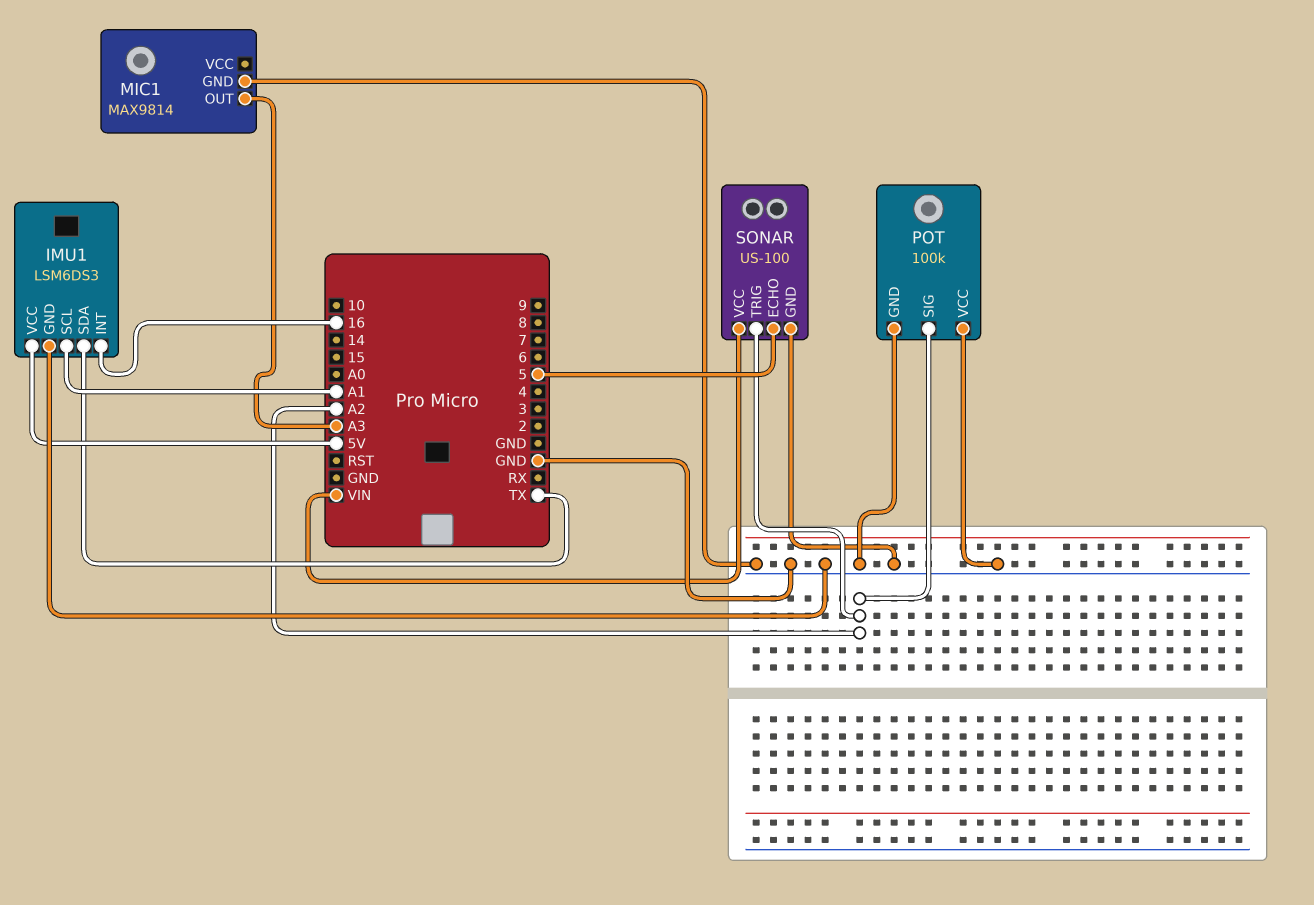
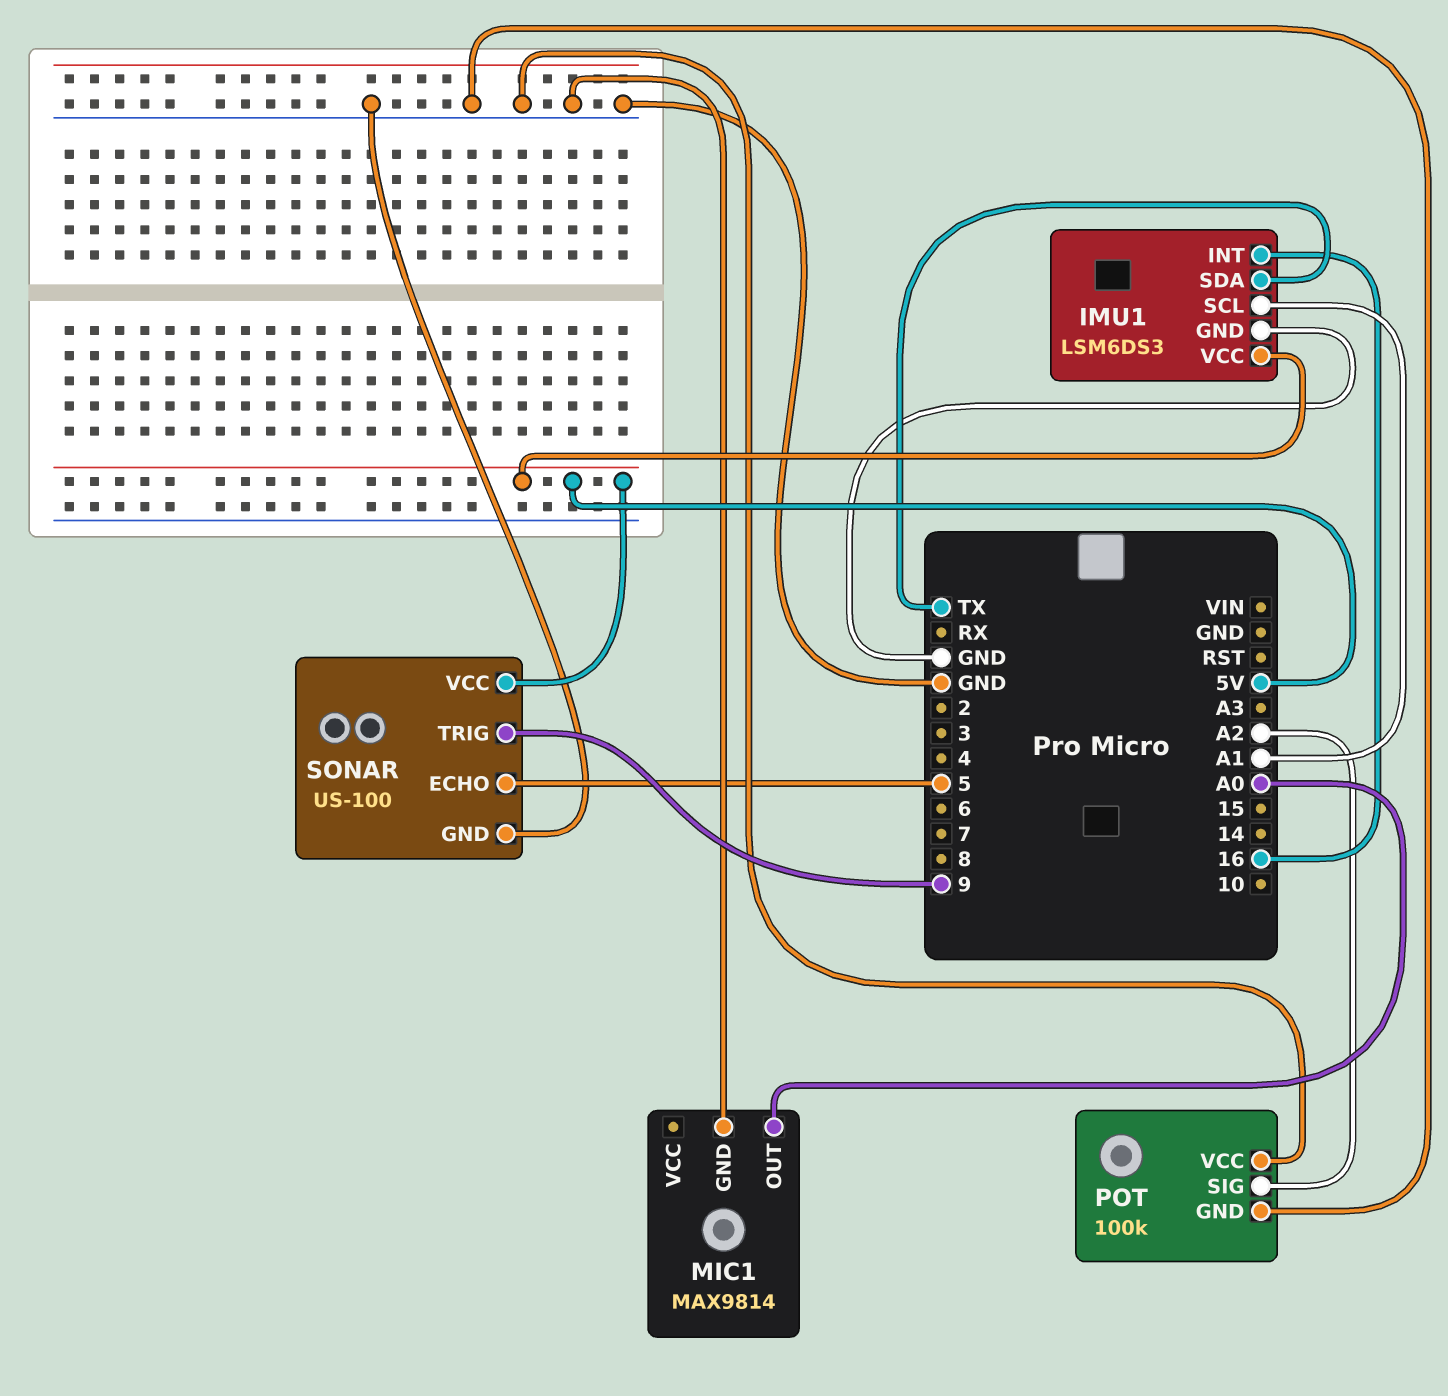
MIC1 pin OUT: A3 -> A0
SONAR pin TRIG: A2 -> 9
SONAR pin VCC: VIN -> 5V

